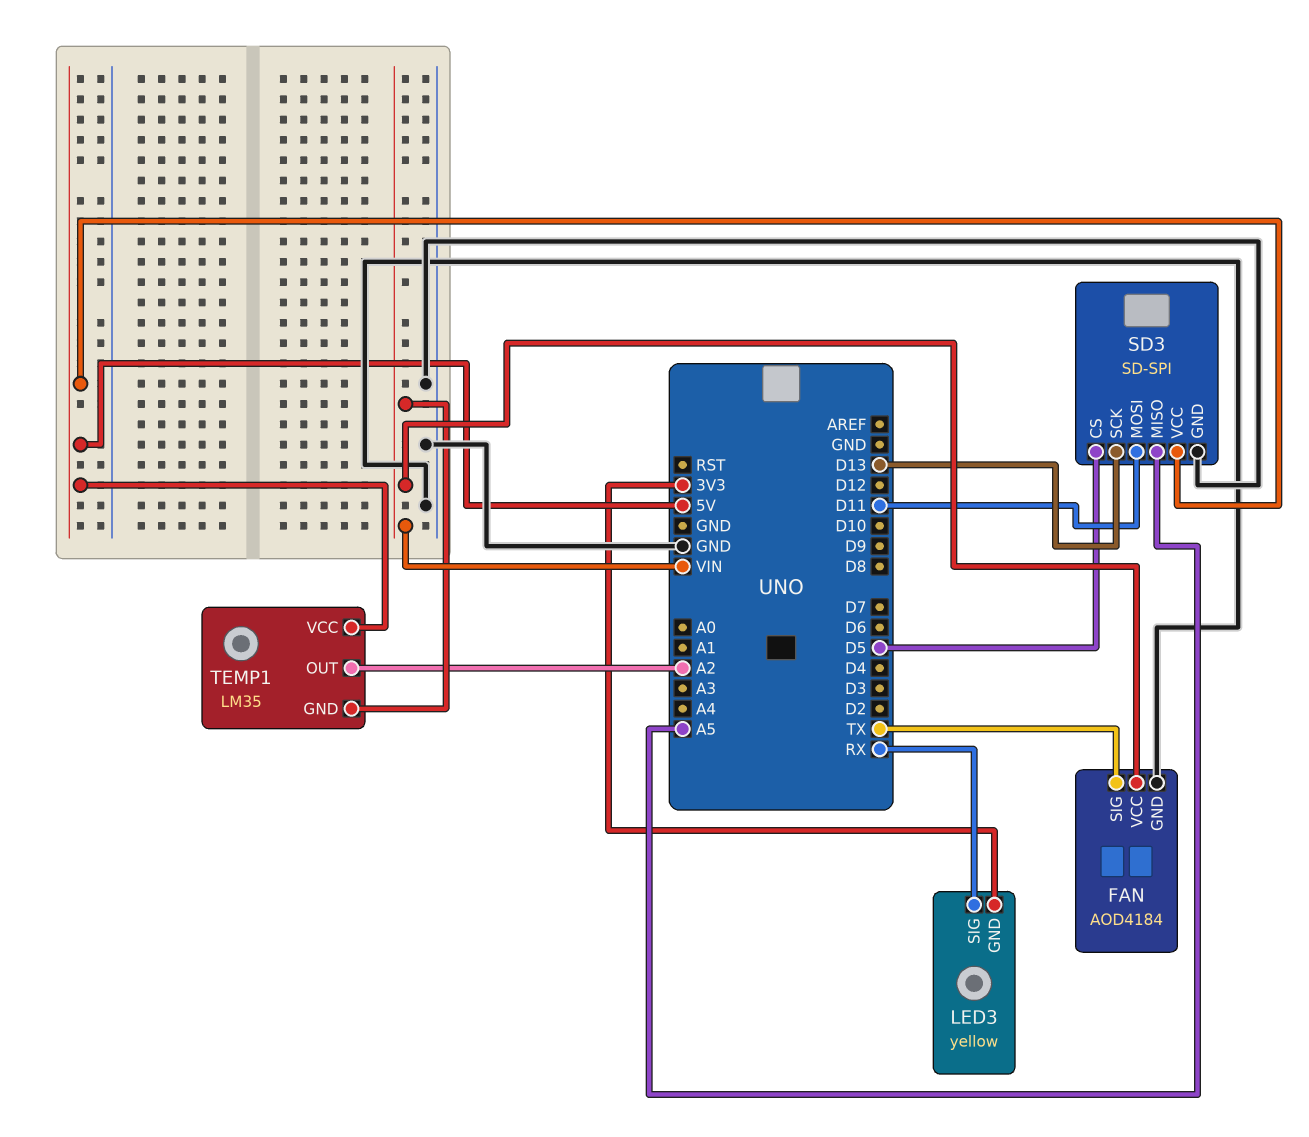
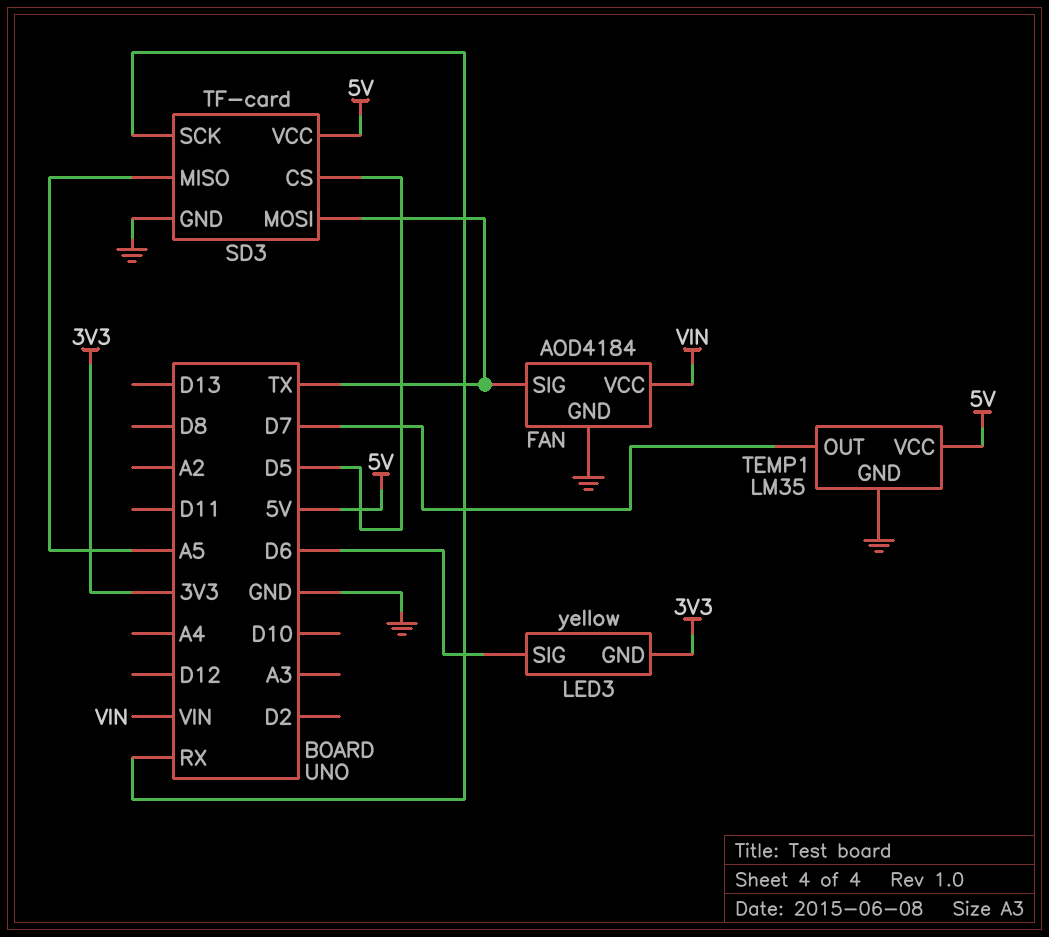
LED3 pin SIG: RX -> D6
SD3: SD-SPI -> TF-card
SD3 pin MOSI: D11 -> TX
SD3 pin SCK: D13 -> RX
TEMP1 pin GND: VIN -> GND
TEMP1 pin OUT: A2 -> D7

